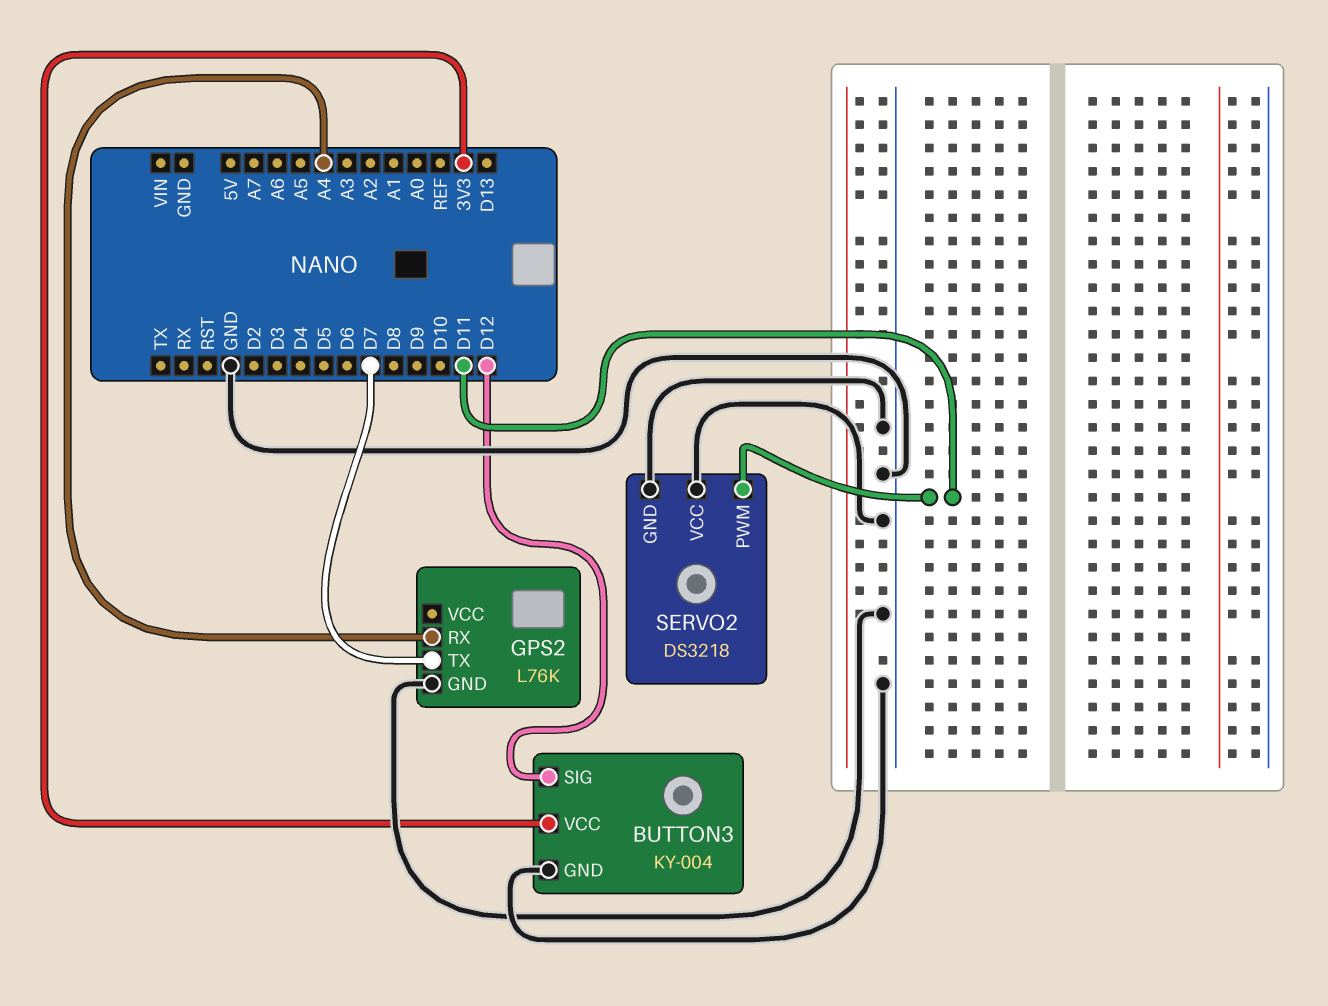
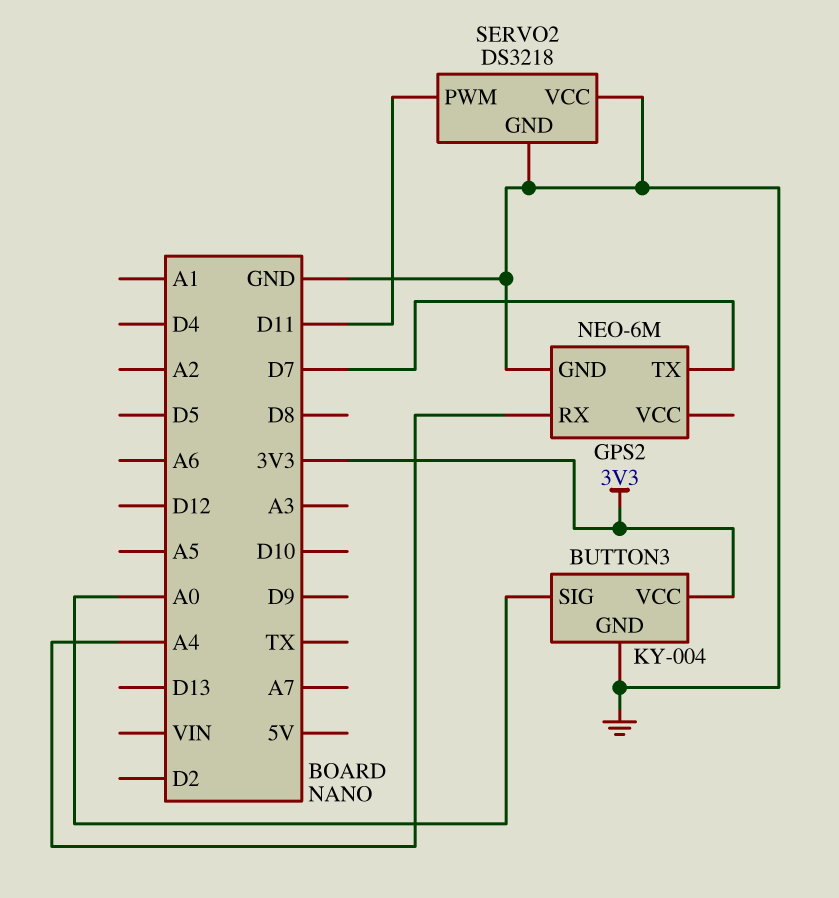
BUTTON3 pin SIG: D12 -> A0
GPS2: L76K -> NEO-6M

